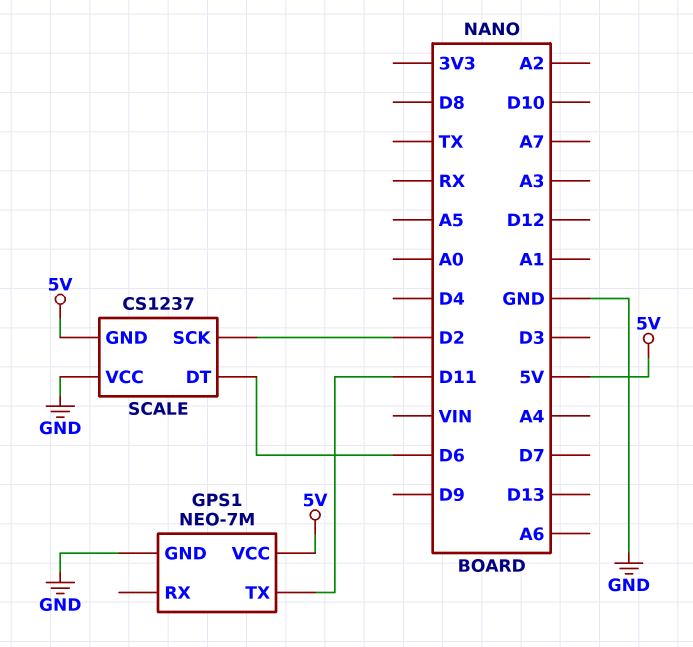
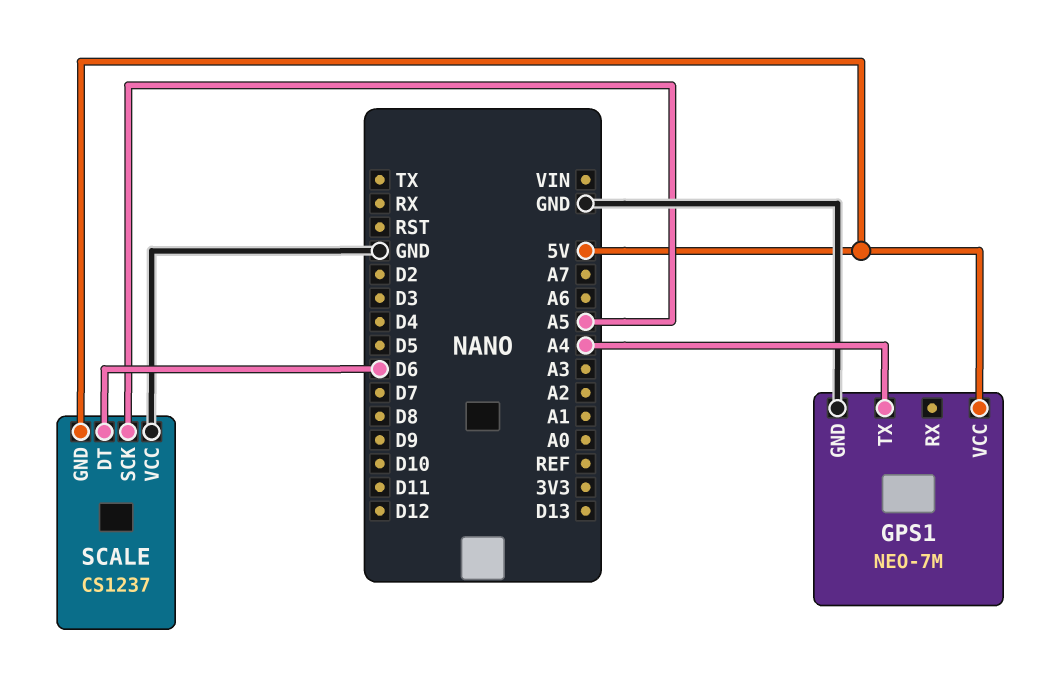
GPS1 pin TX: D11 -> A4
SCALE pin SCK: D2 -> A5

